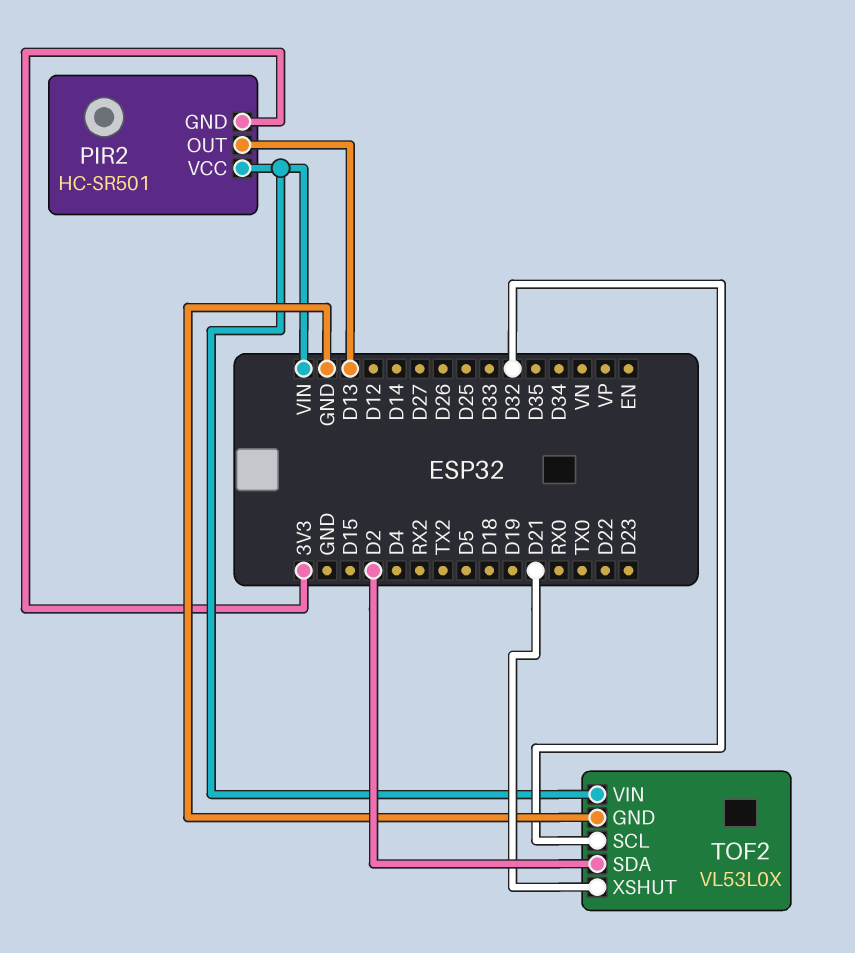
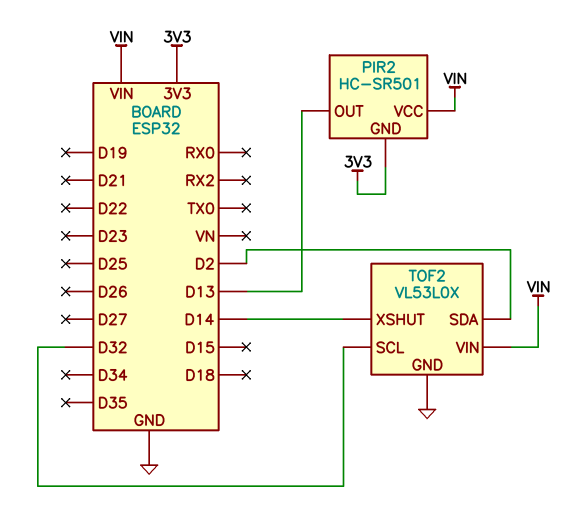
TOF2 pin XSHUT: D21 -> D14

